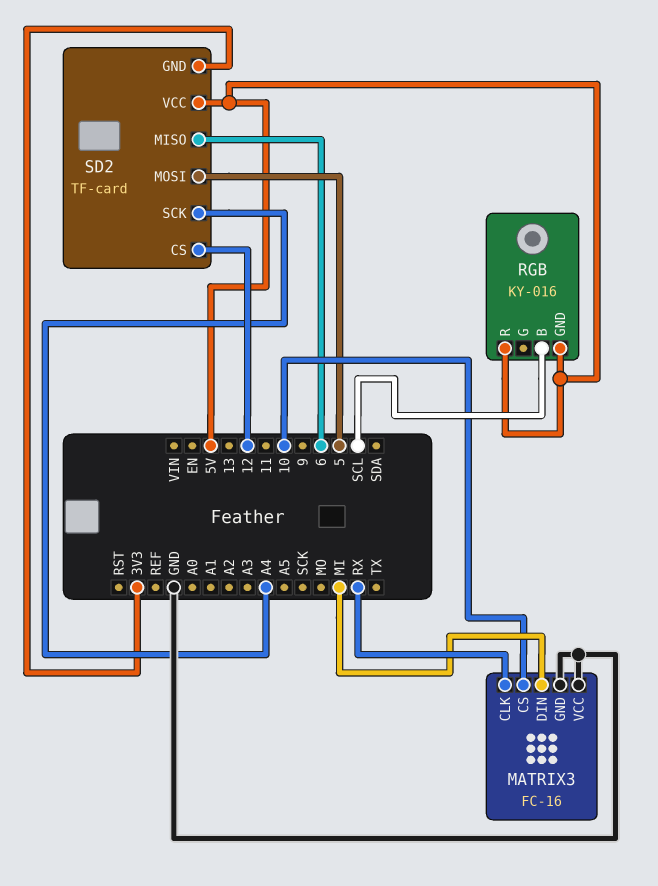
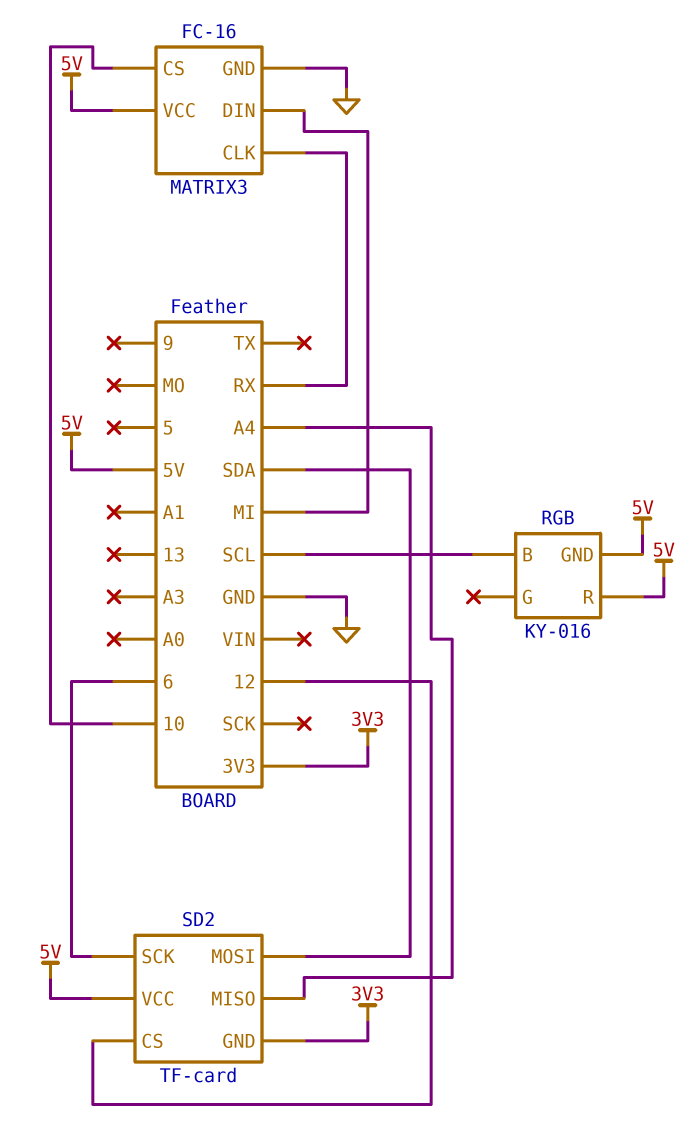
MATRIX3 pin VCC: GND -> 5V
SD2 pin MISO: 6 -> A4
SD2 pin MOSI: 5 -> SDA
SD2 pin SCK: A4 -> 6

